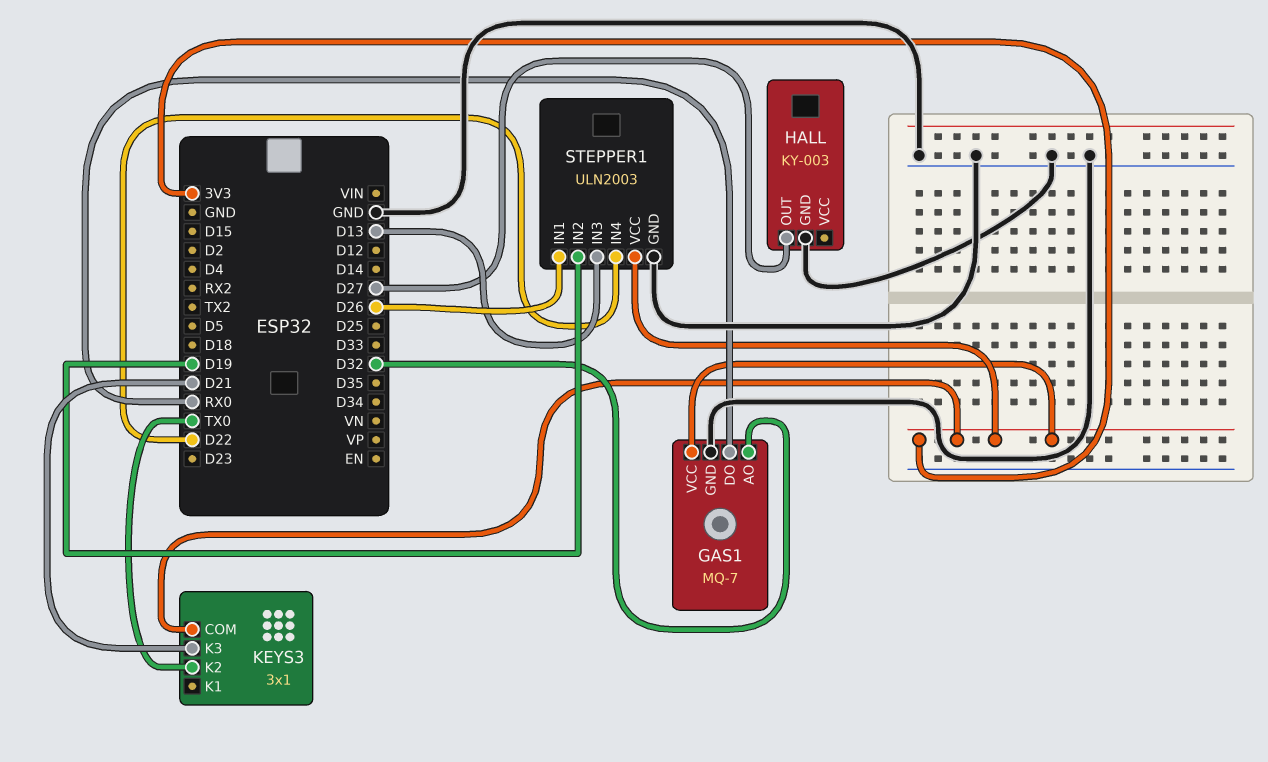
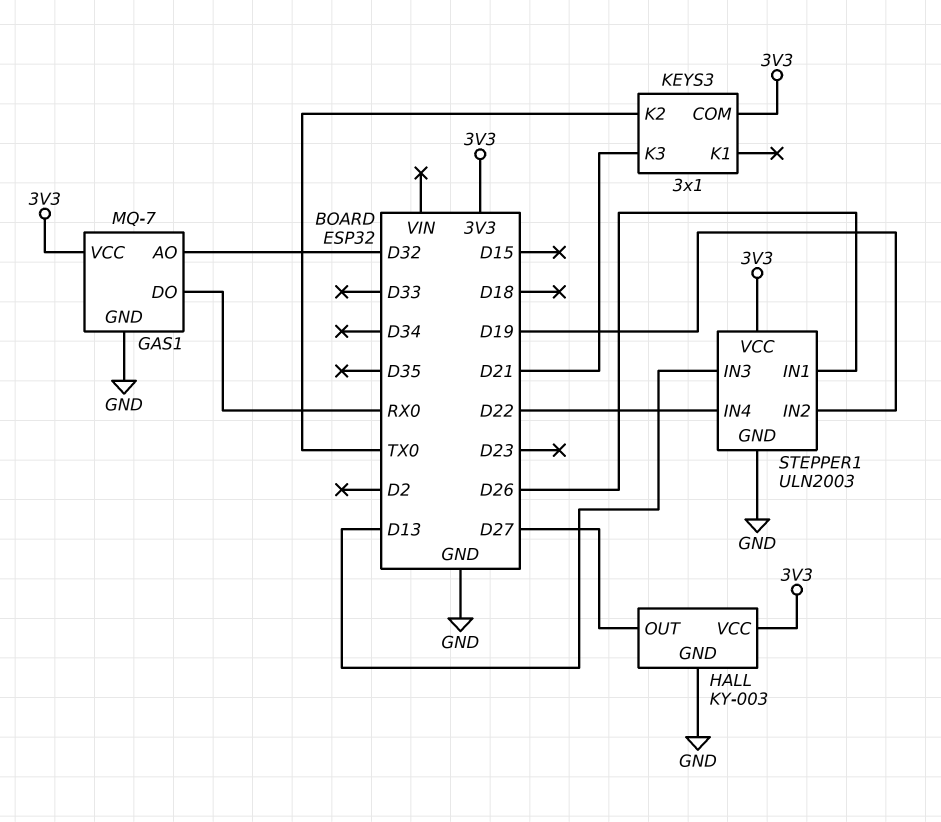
HALL pin VCC: none -> 3V3

